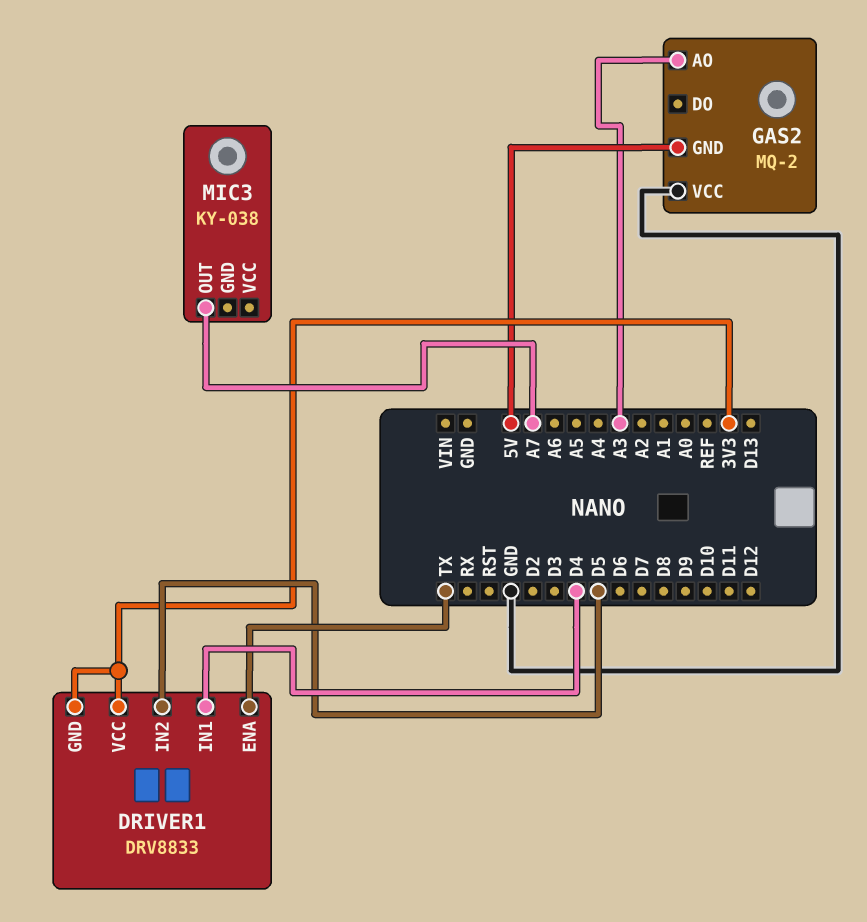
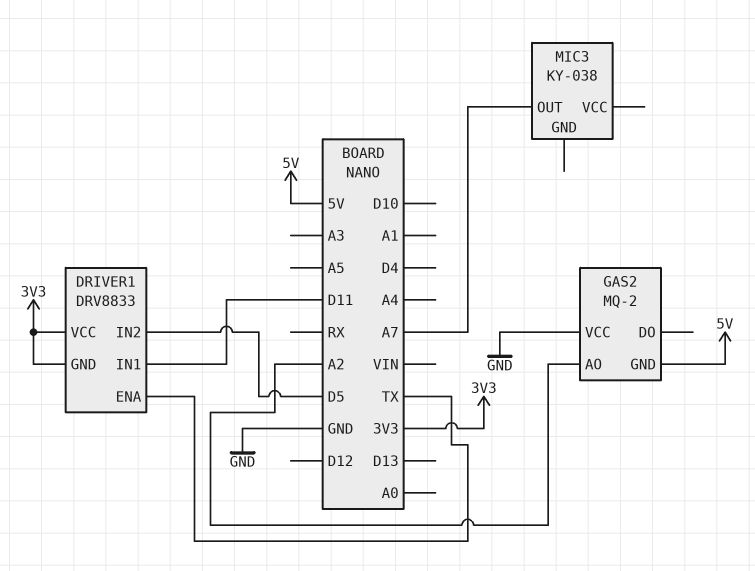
DRIVER1 pin IN1: D4 -> D11
GAS2 pin AO: A3 -> A2

